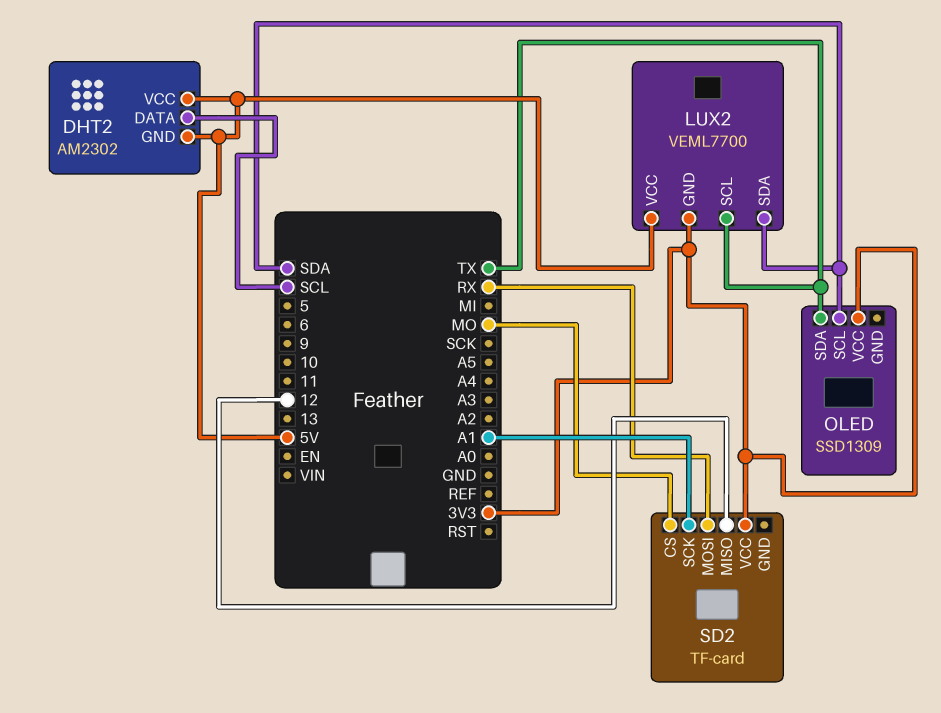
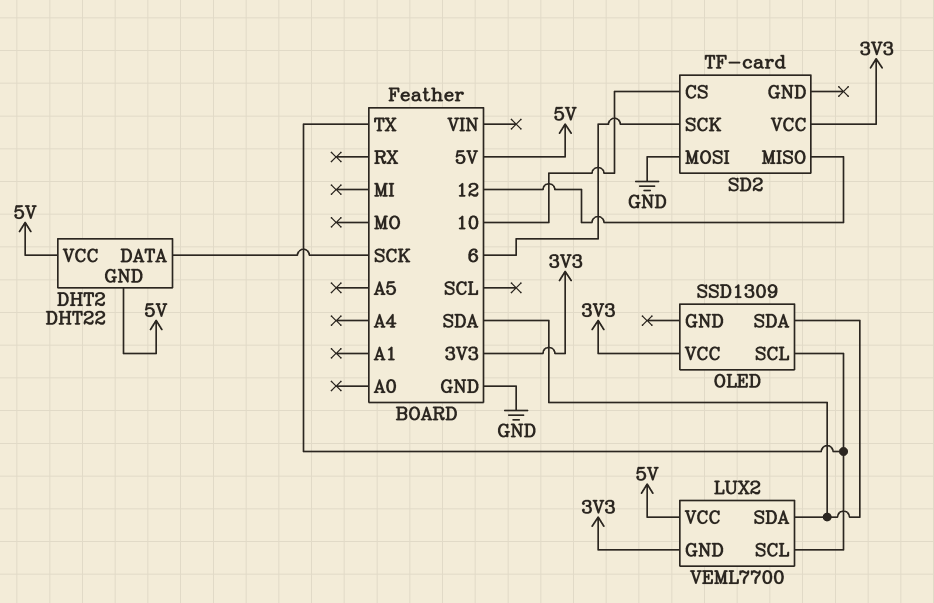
DHT2: AM2302 -> DHT22
DHT2 pin DATA: SCL -> SCK
OLED pin SCL: SDA -> TX
OLED pin SDA: TX -> SDA
SD2 pin CS: MO -> 10
SD2 pin MOSI: RX -> GND
SD2 pin SCK: A1 -> 6

